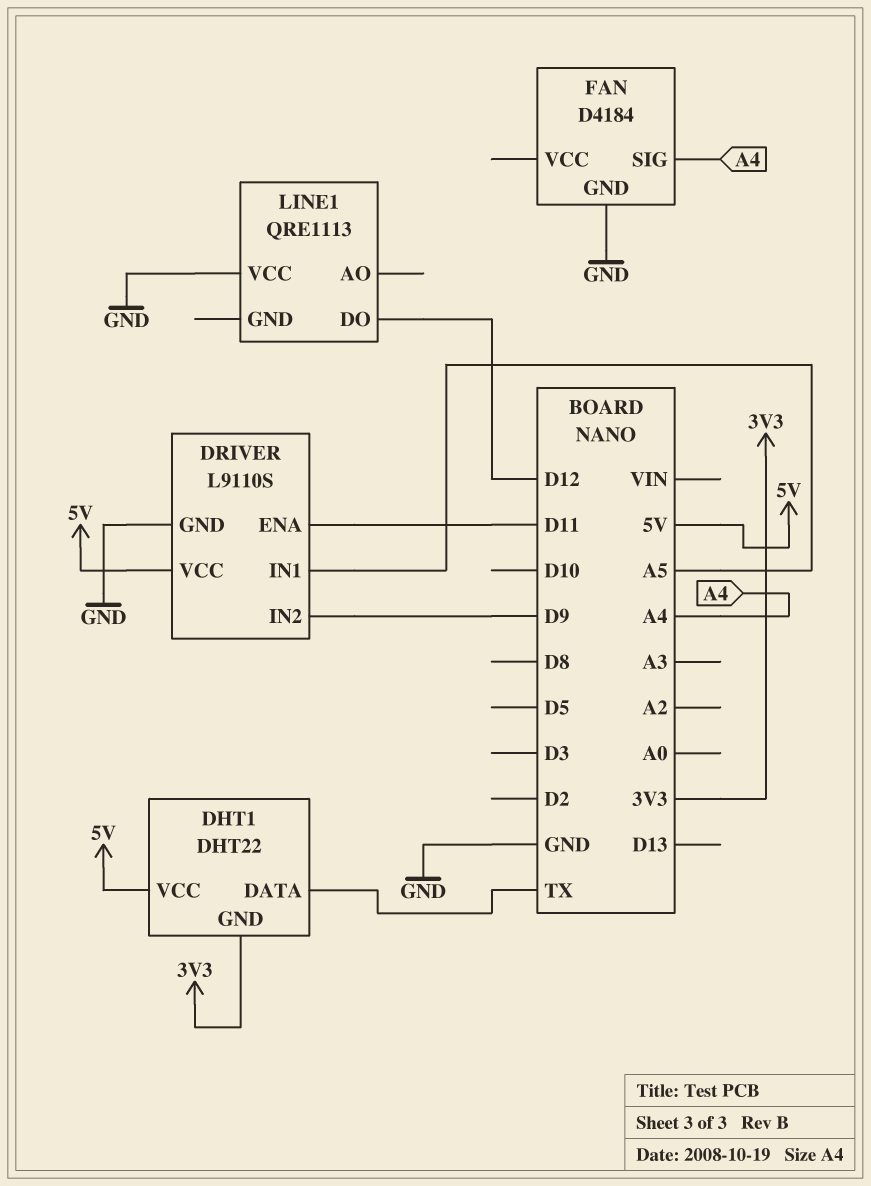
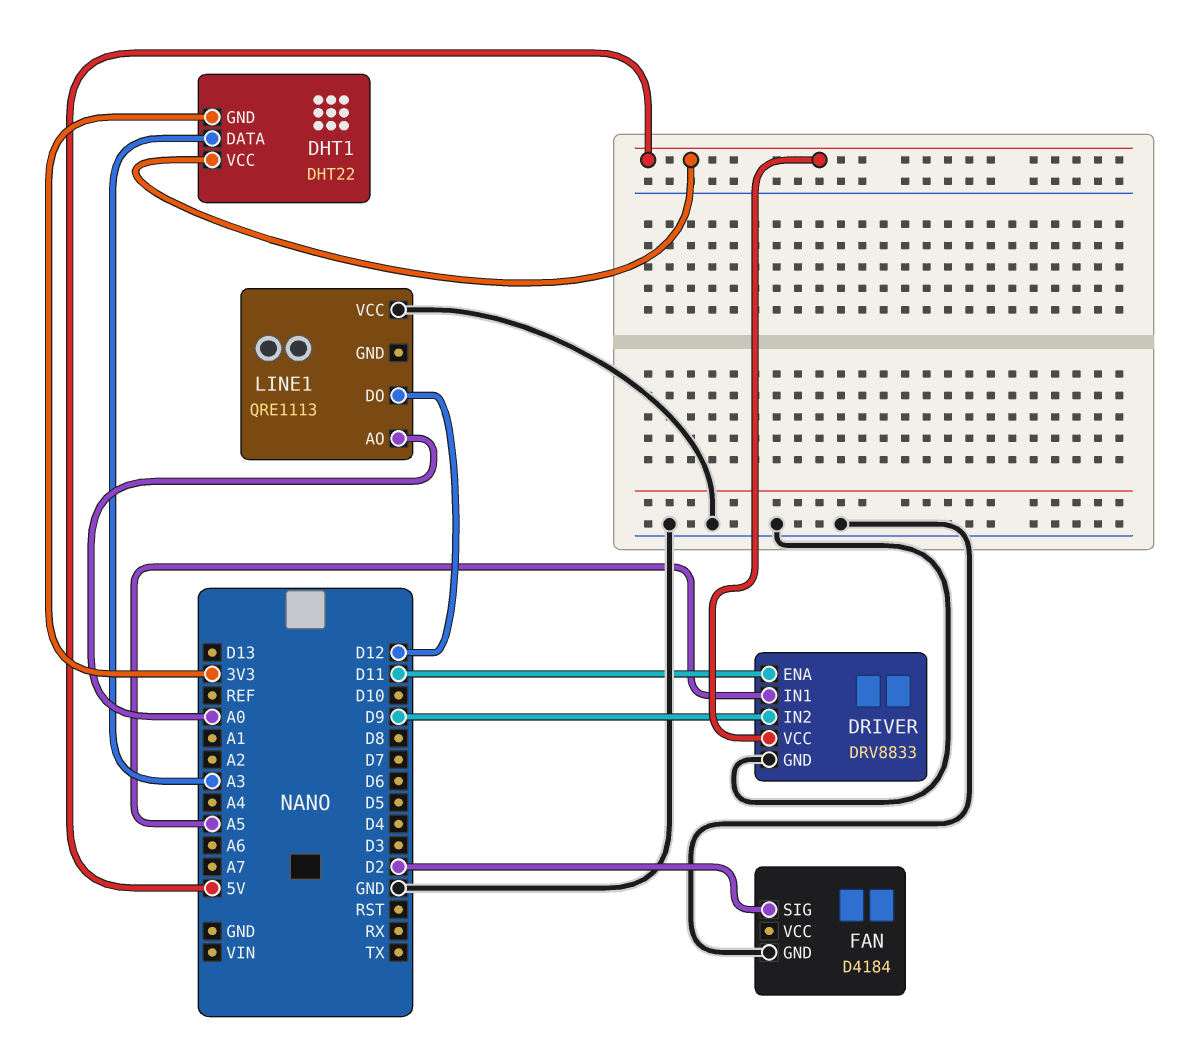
DHT1 pin DATA: TX -> A3
DRIVER: L9110S -> DRV8833
FAN pin SIG: A4 -> D2
LINE1 pin AO: none -> A0

